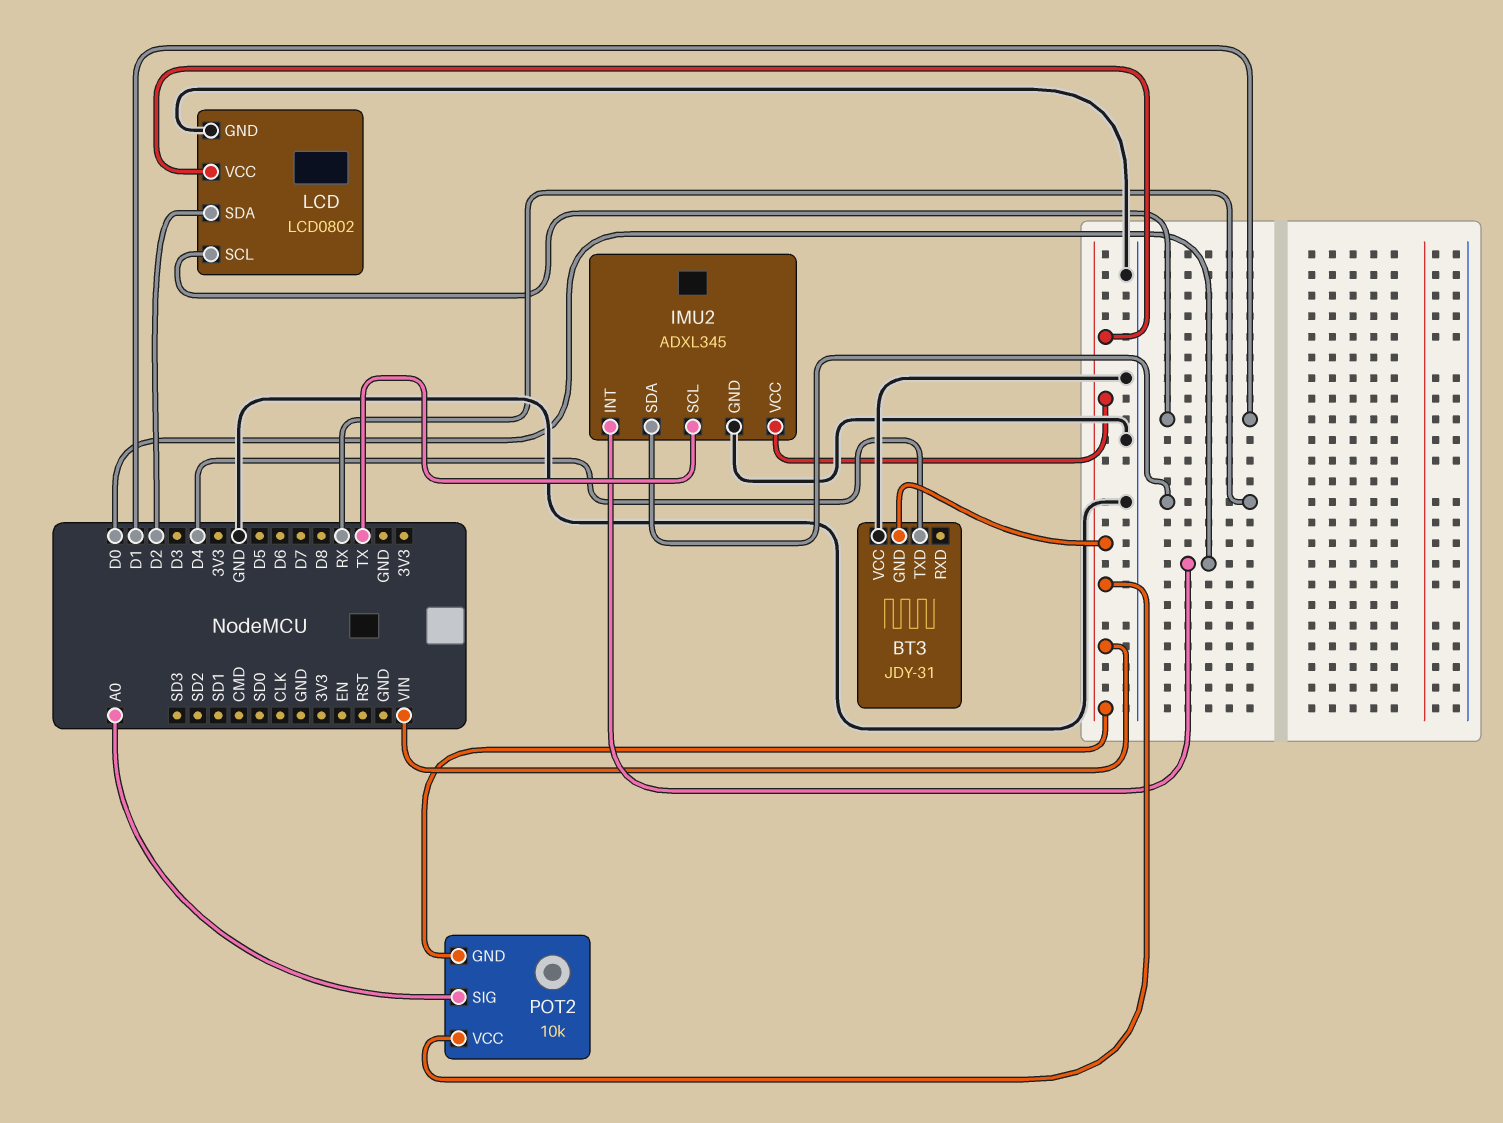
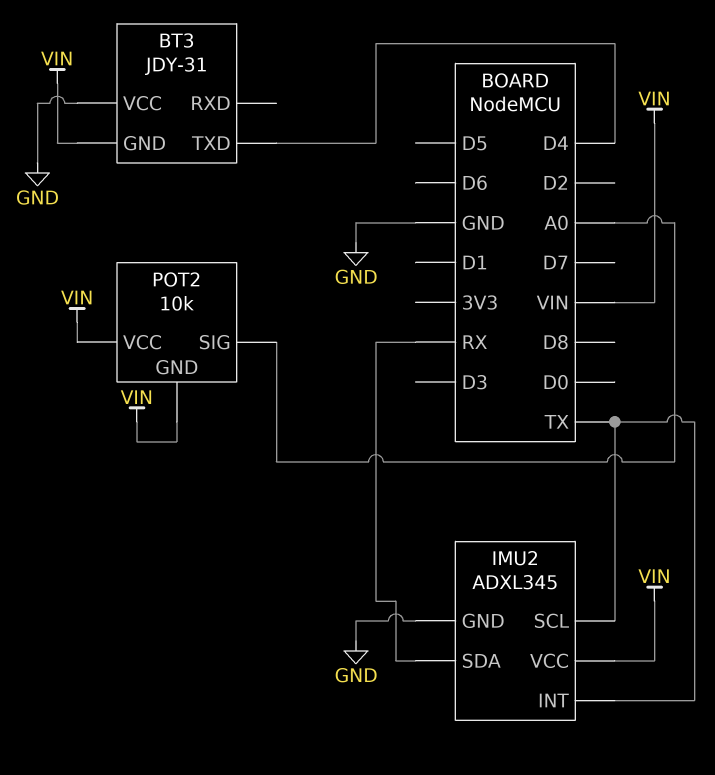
IMU2 pin INT: D0 -> TX
LCD: LCD0802 -> none
LCD pin GND: GND -> none
LCD pin SCL: D1 -> none
LCD pin SDA: D2 -> none
LCD pin VCC: VIN -> none

